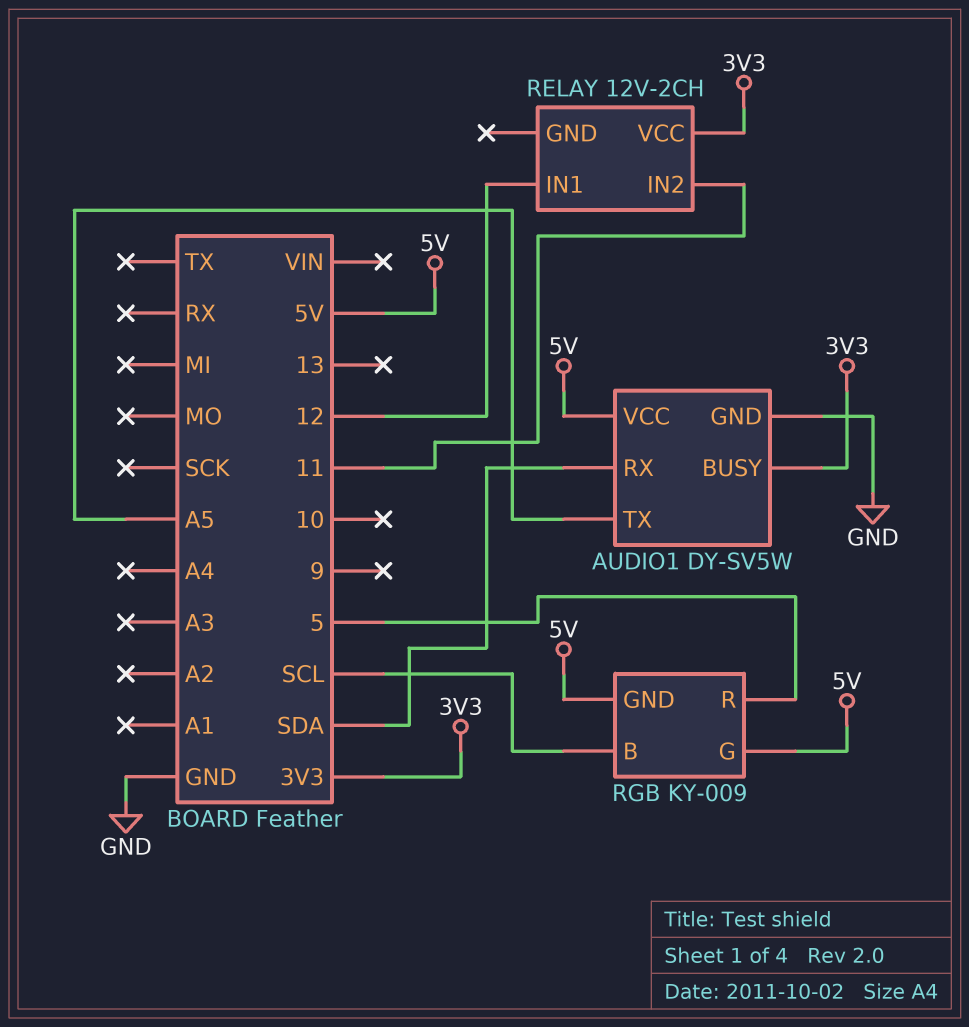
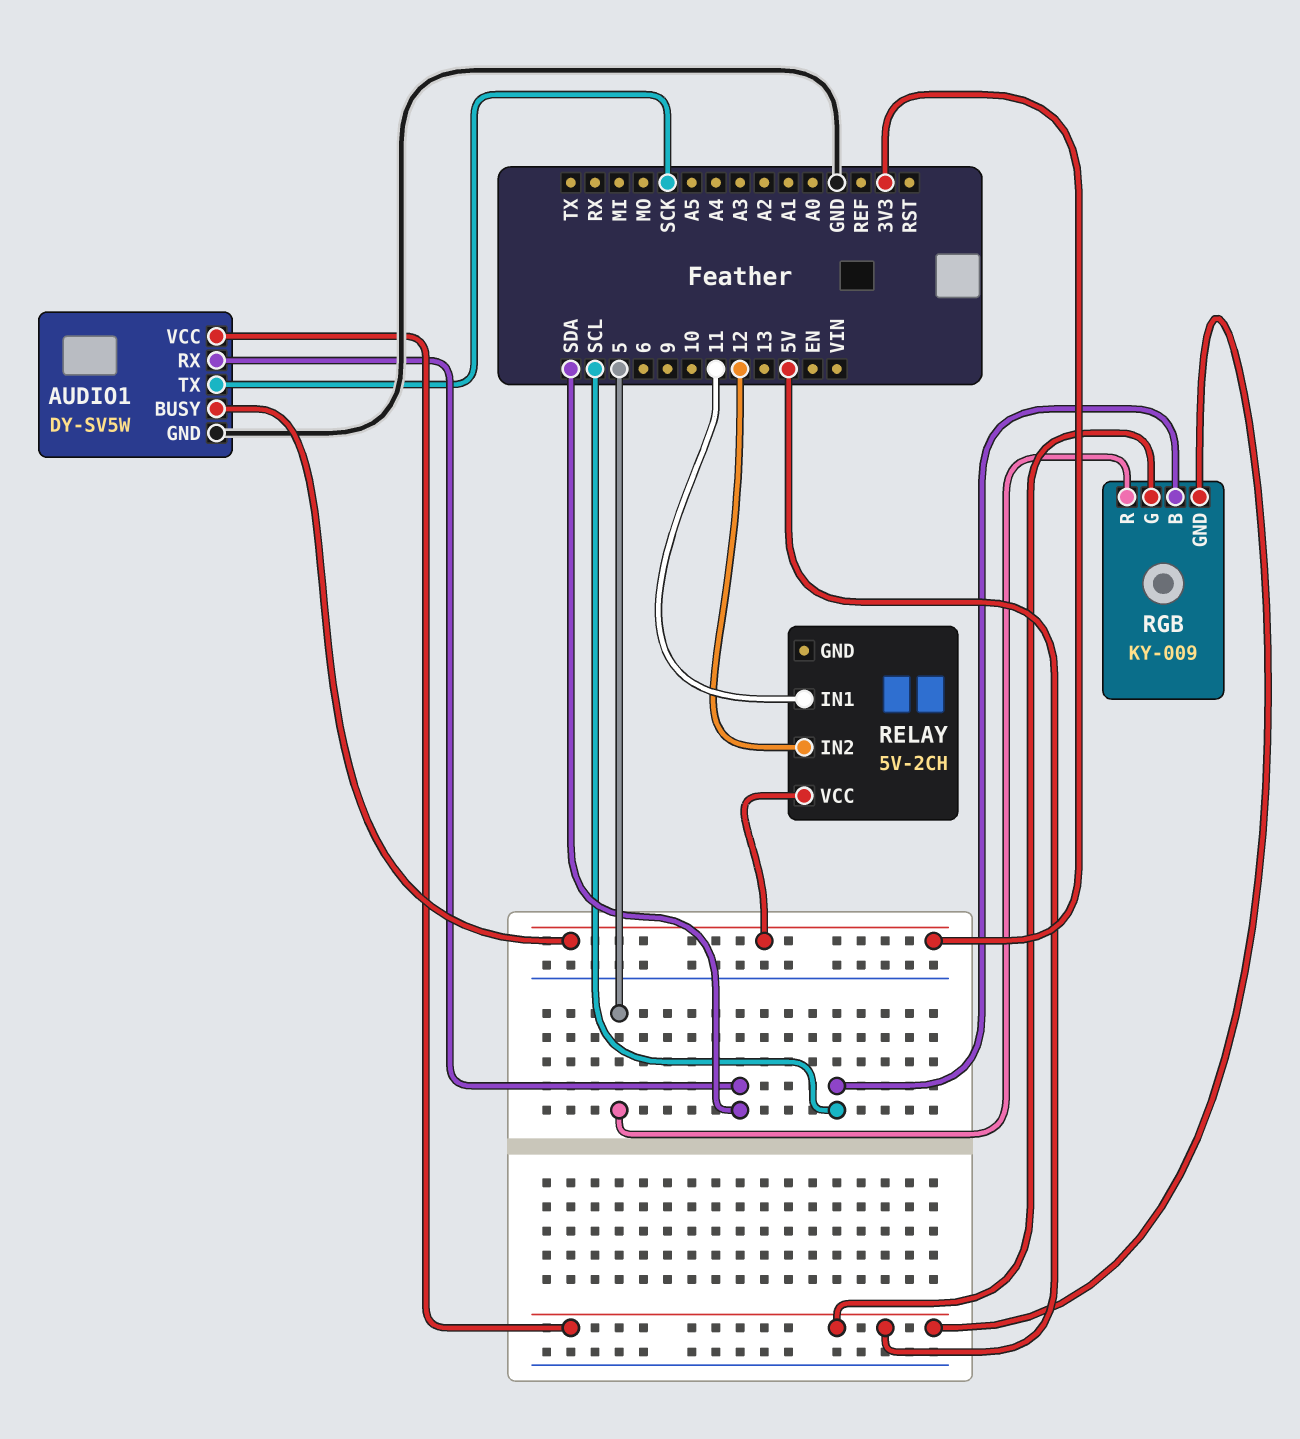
AUDIO1 pin TX: A5 -> SCK
RELAY: 12V-2CH -> 5V-2CH
RELAY pin IN1: 12 -> 11
RELAY pin IN2: 11 -> 12

